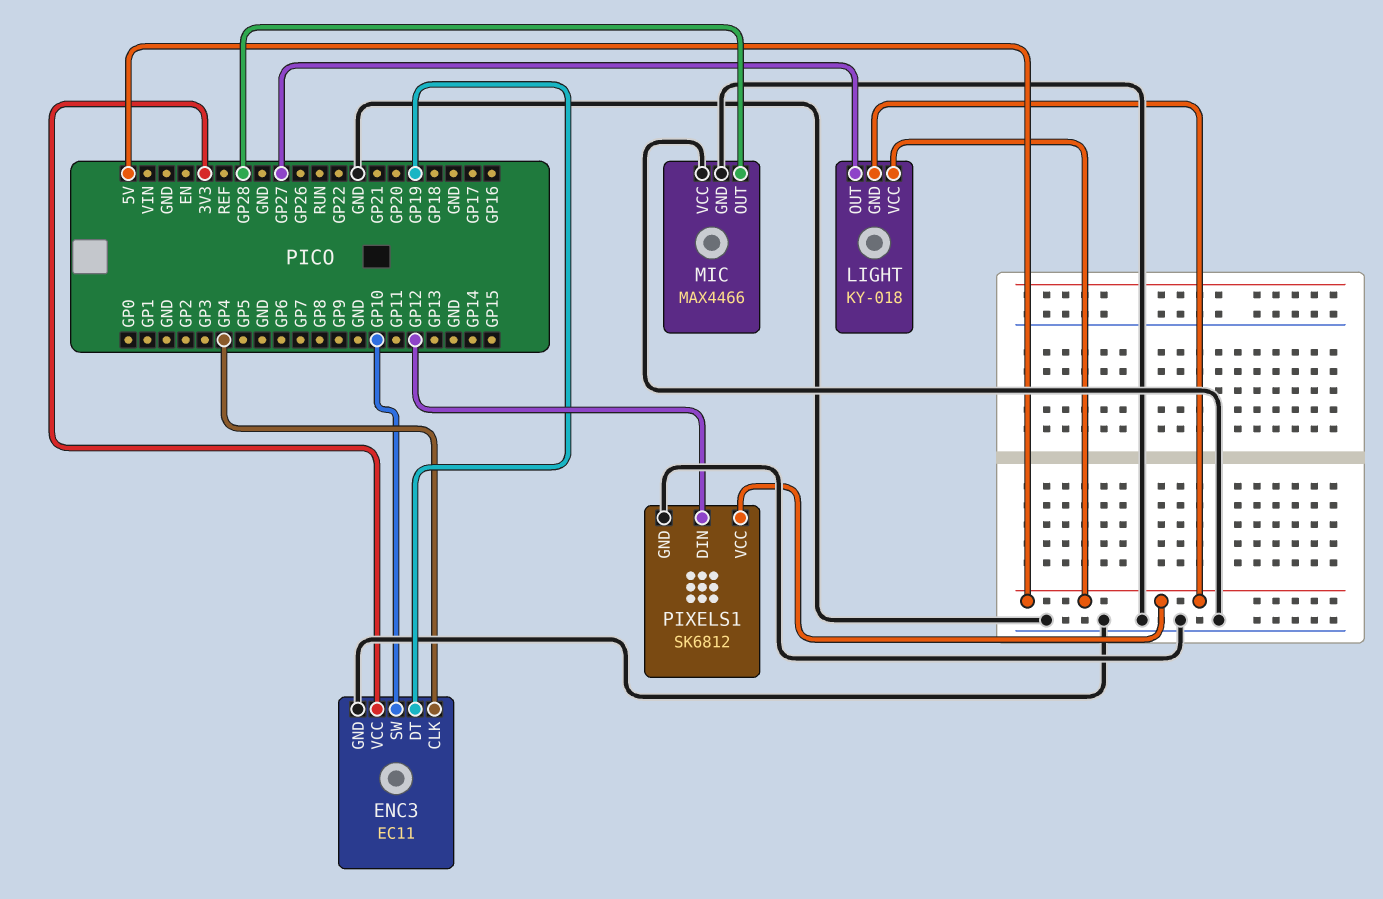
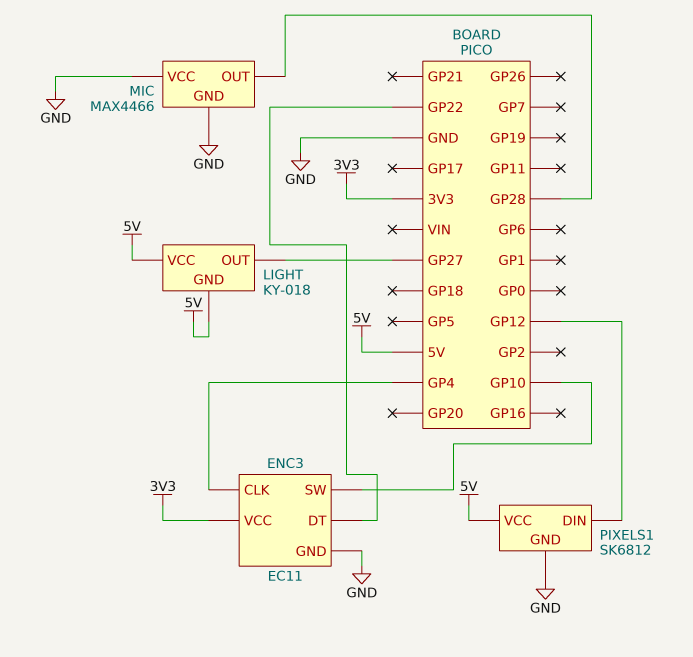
ENC3 pin DT: GP19 -> GP22

